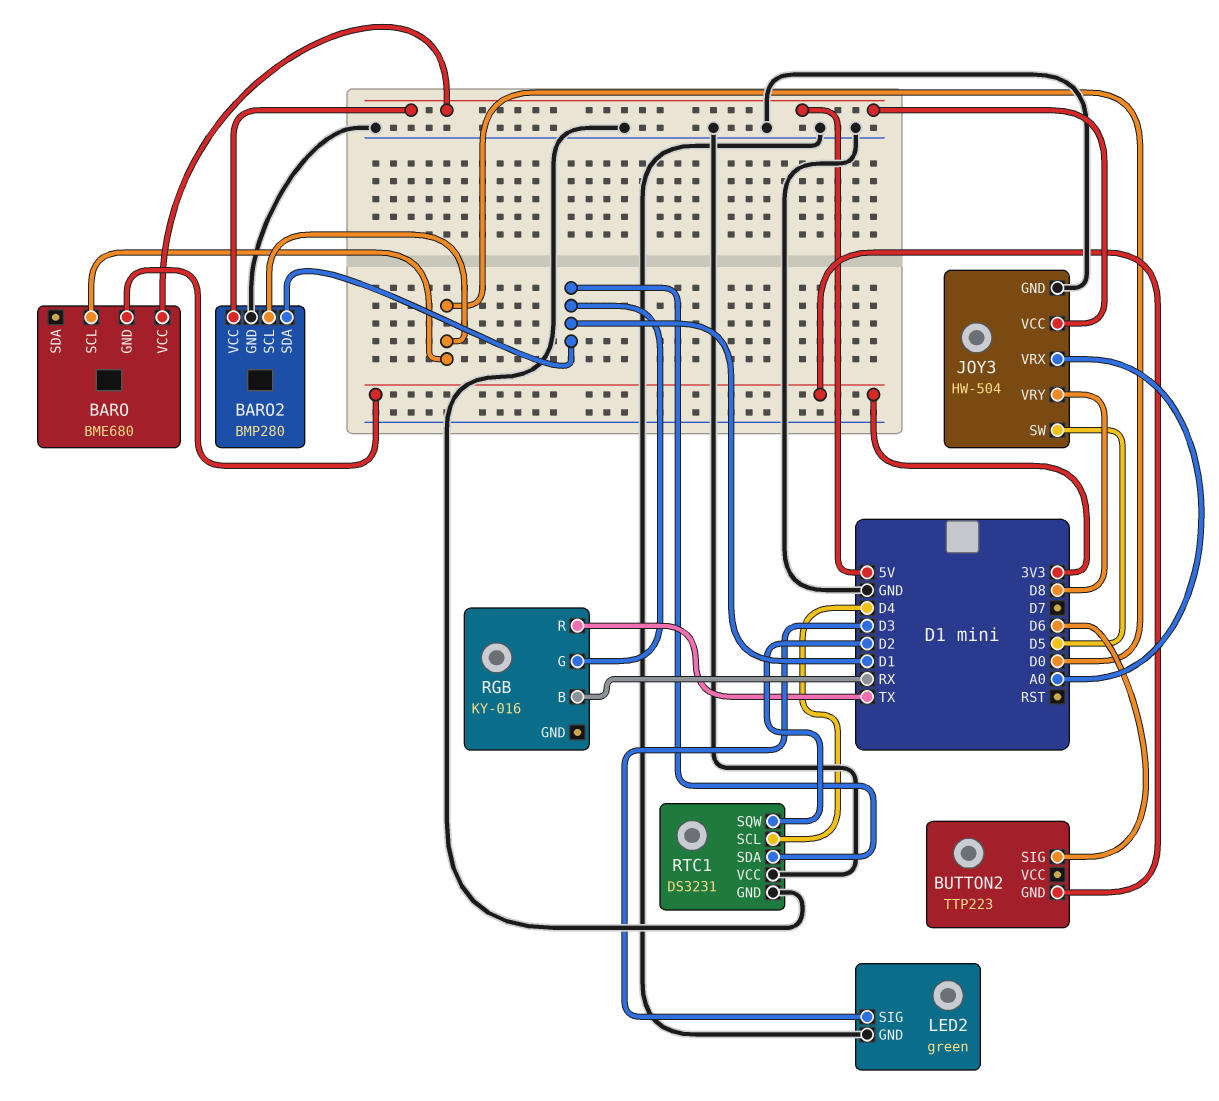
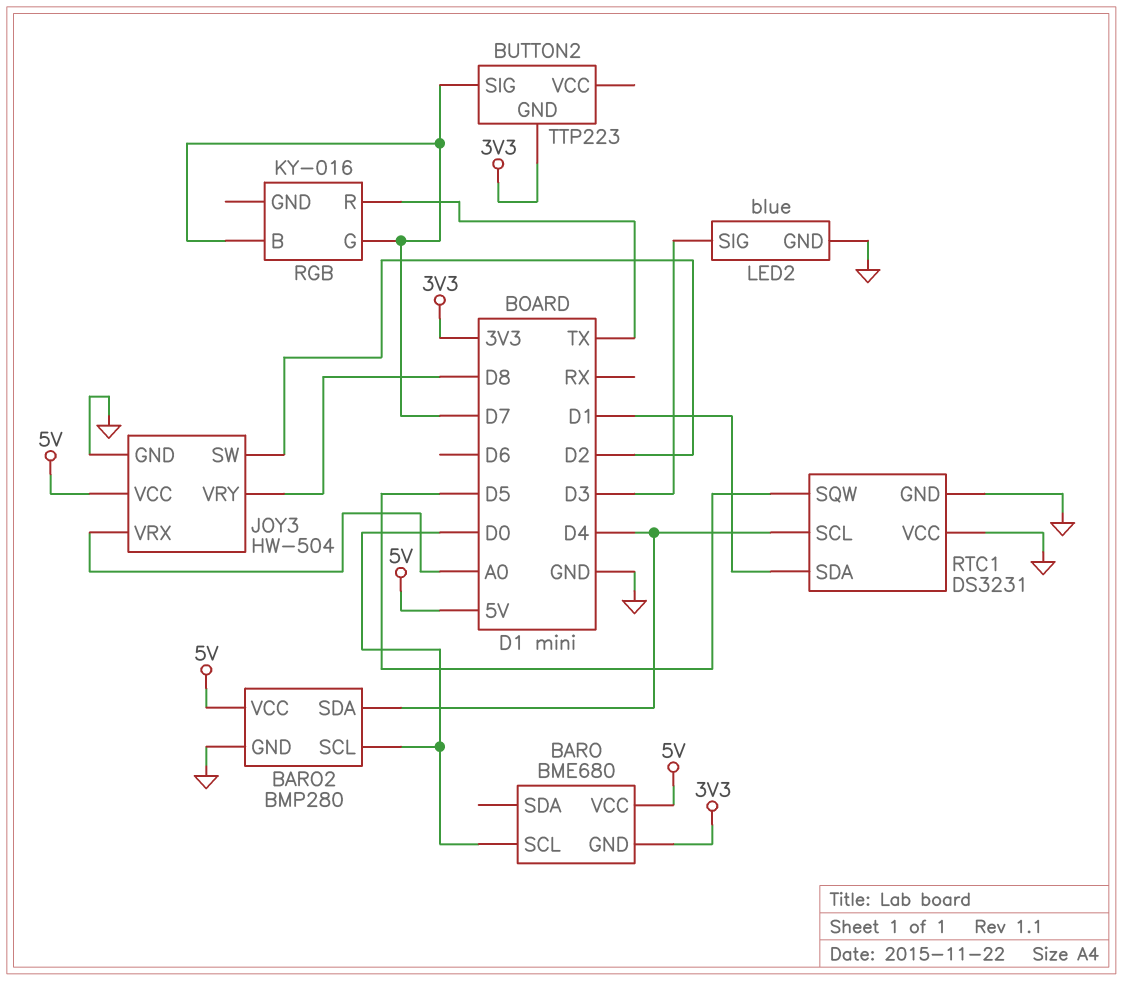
BARO2 pin SDA: D1 -> D4
BUTTON2 pin SIG: D6 -> D7
JOY3 pin SW: D5 -> D2
LED2: green -> blue
RGB pin B: RX -> D7
RGB pin G: D1 -> D7
RTC1 pin SQW: D2 -> D5

